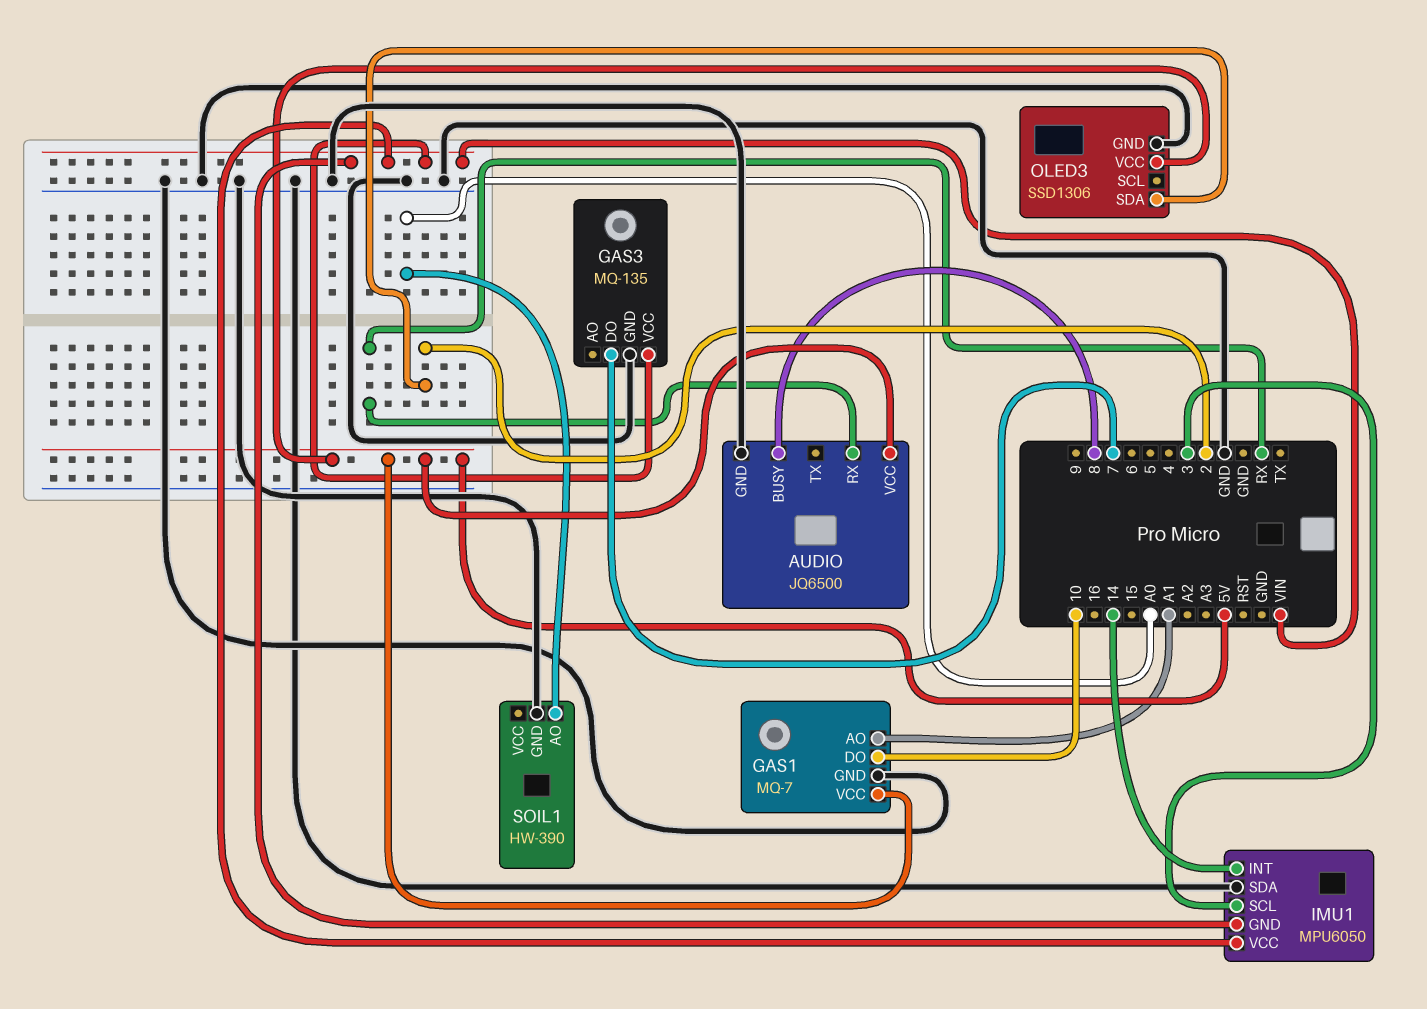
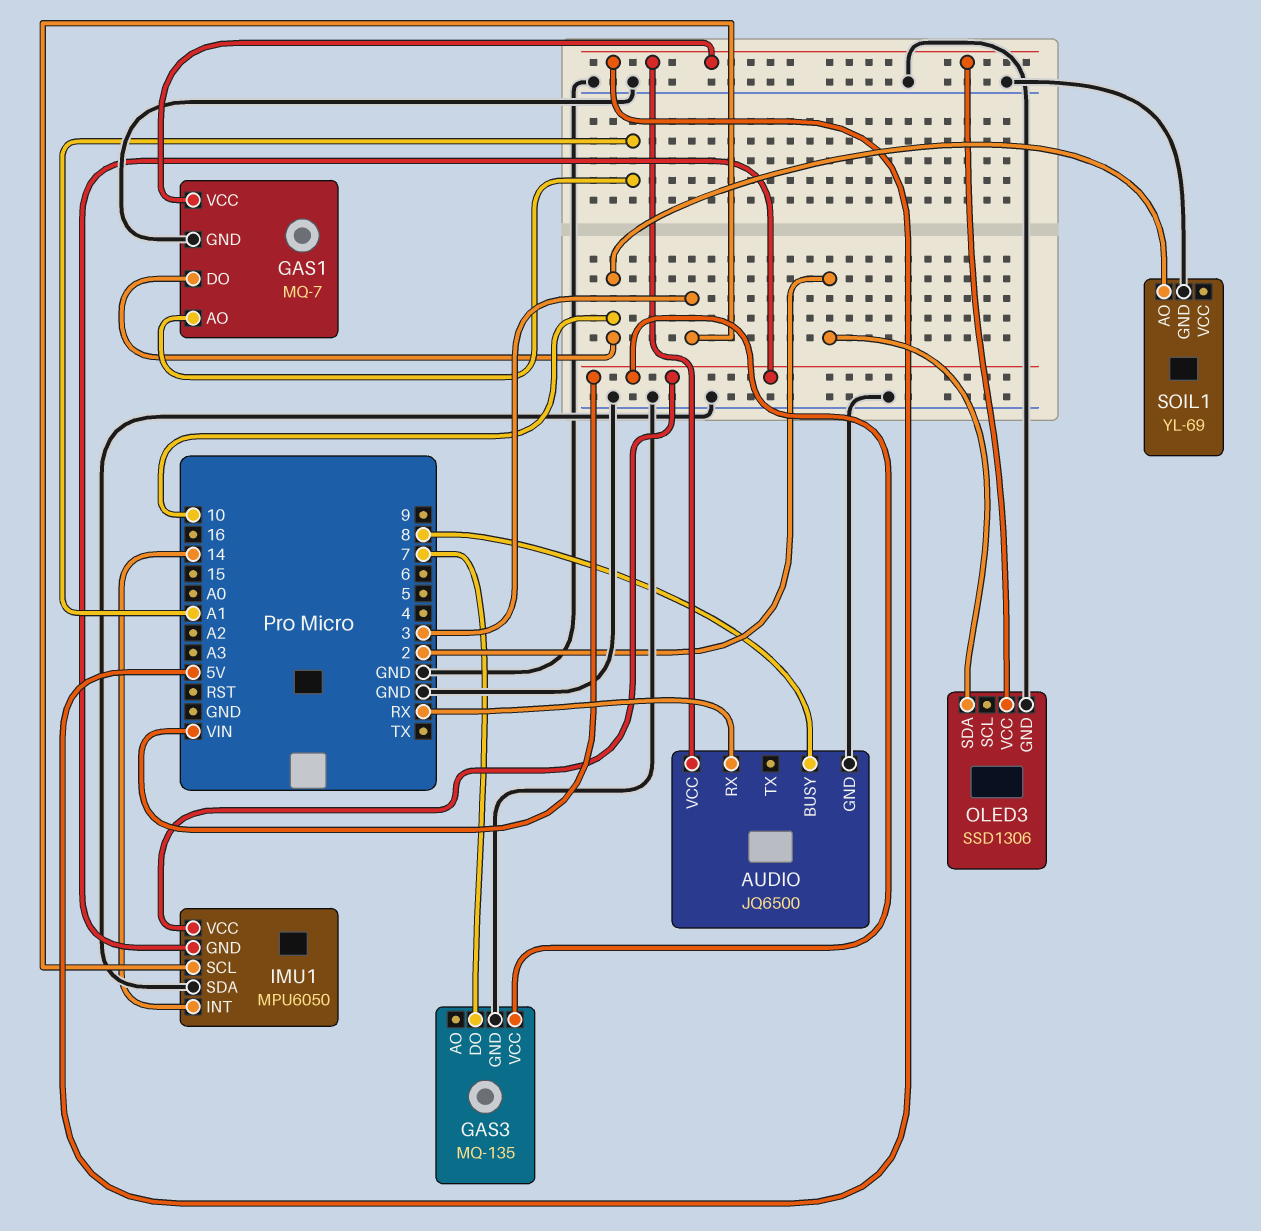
SOIL1: HW-390 -> YL-69
SOIL1 pin AO: A0 -> 10

